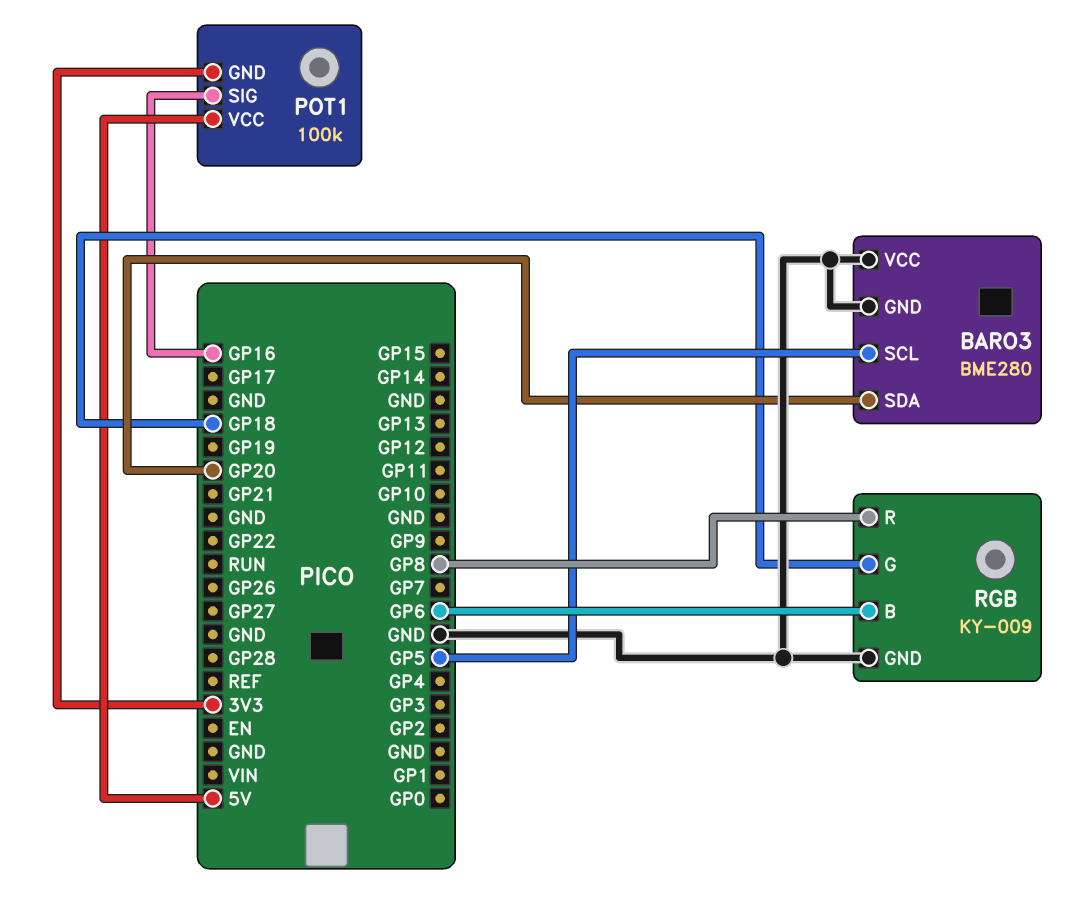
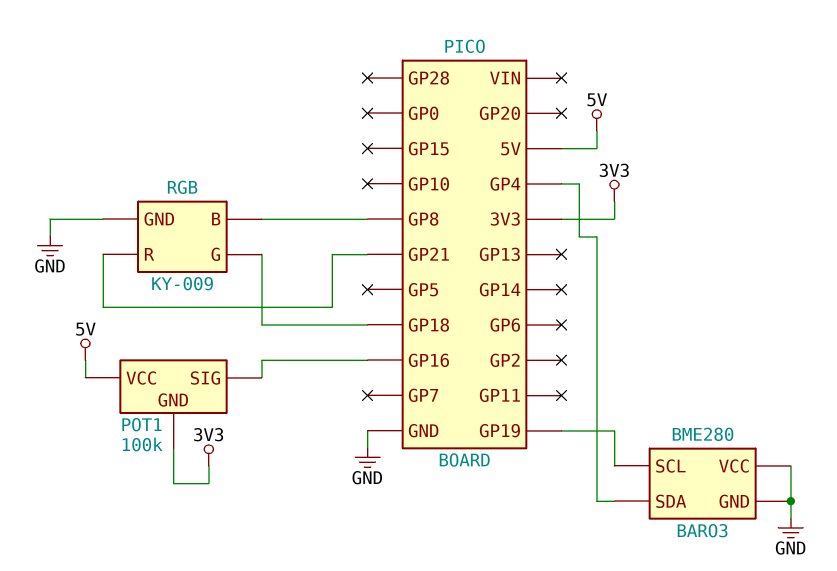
BARO3 pin SCL: GP5 -> GP19
BARO3 pin SDA: GP20 -> GP4
RGB pin B: GP6 -> GP8
RGB pin R: GP8 -> GP21

